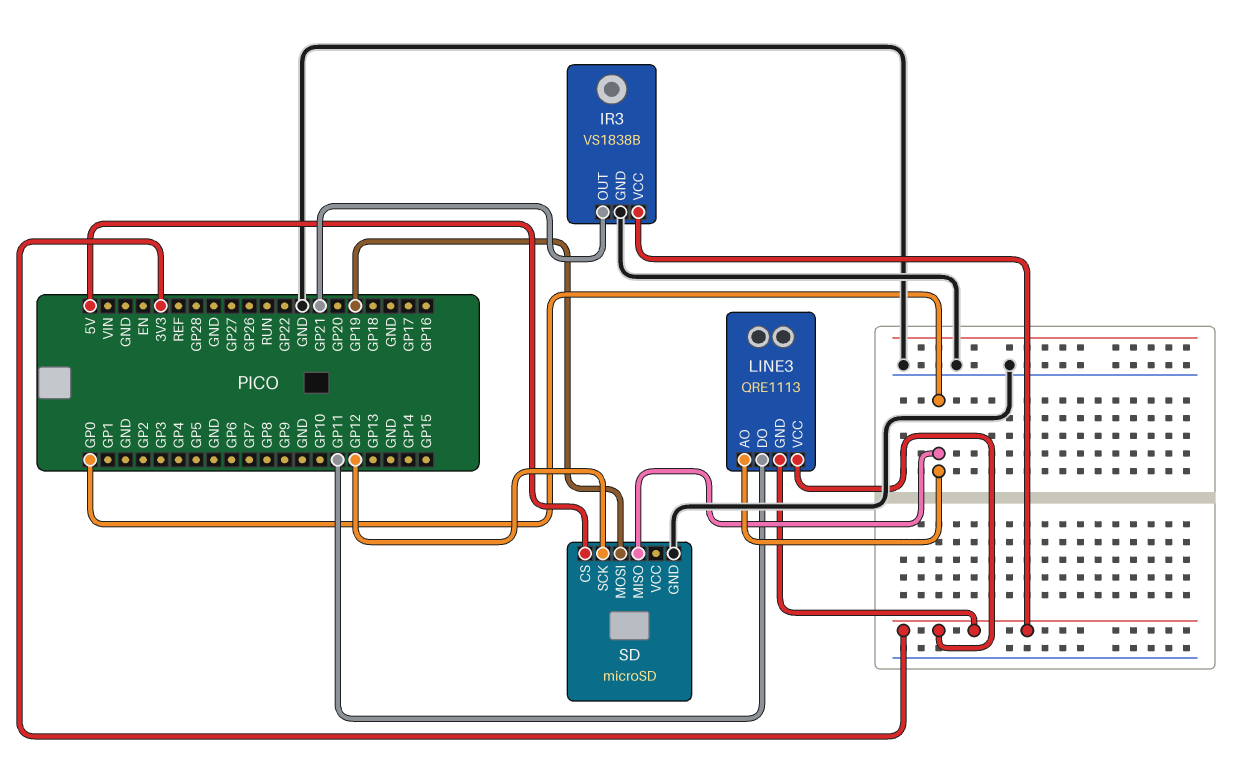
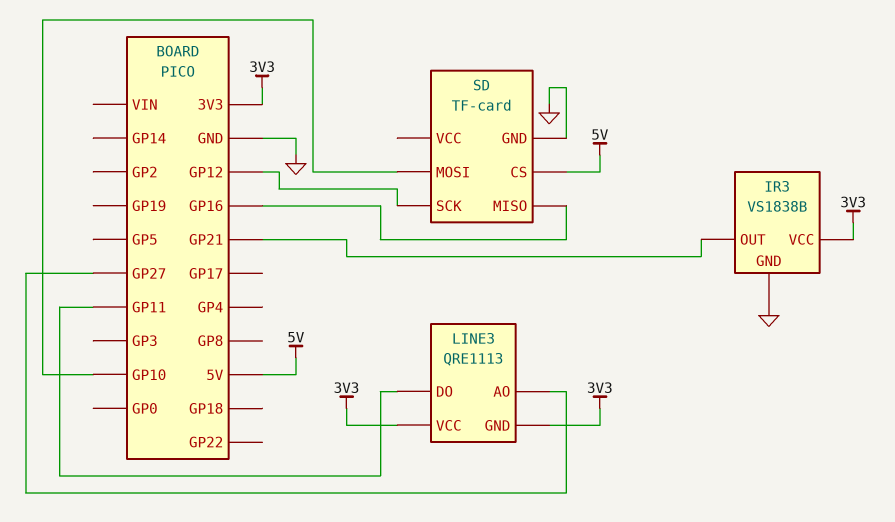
LINE3 pin AO: GP0 -> GP27
SD: microSD -> TF-card
SD pin MISO: GP0 -> GP16
SD pin MOSI: GP19 -> GP10

